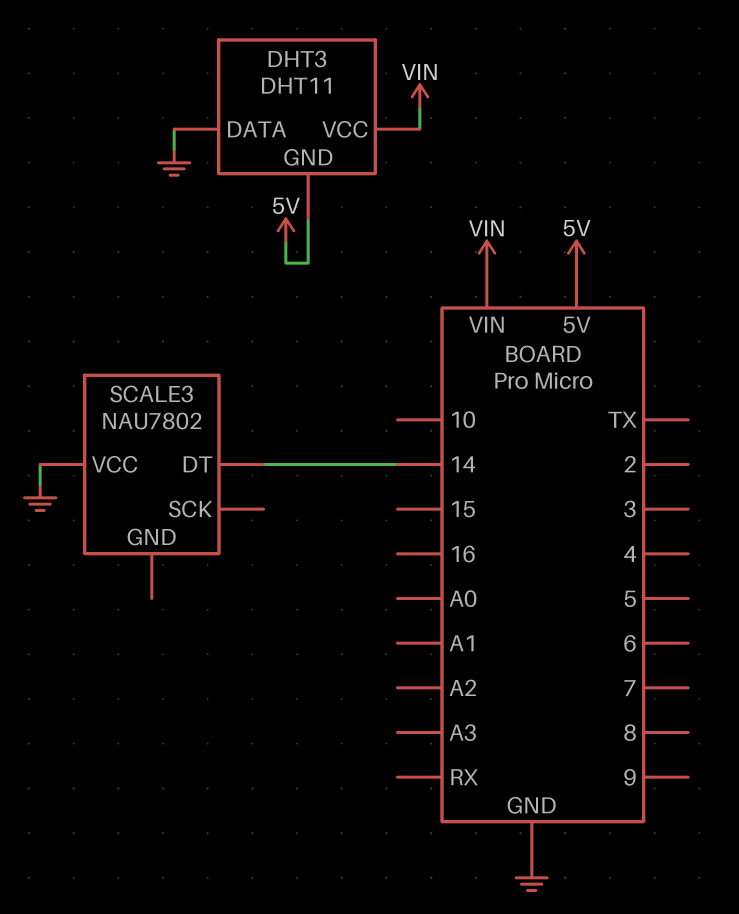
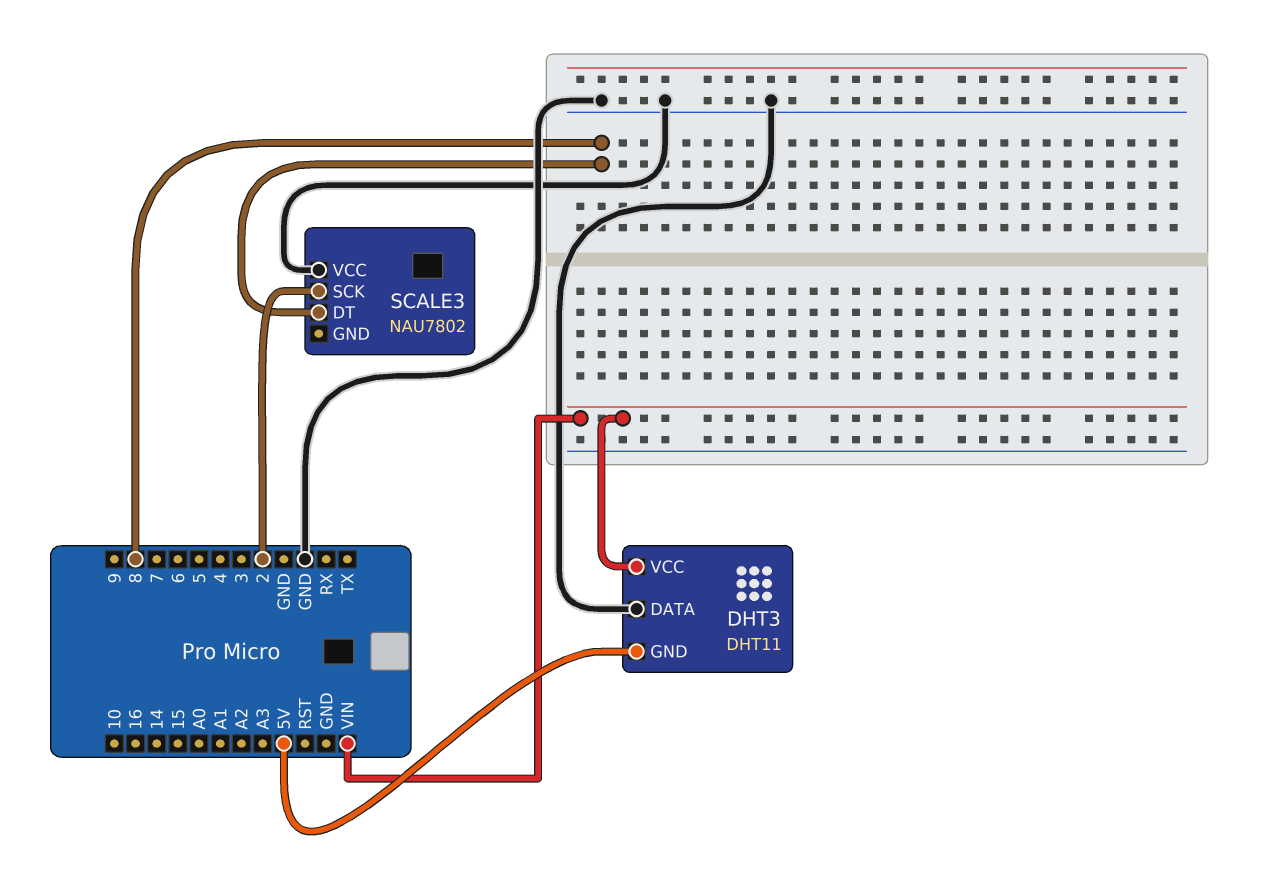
SCALE3 pin DT: 14 -> 8
SCALE3 pin SCK: none -> 2

